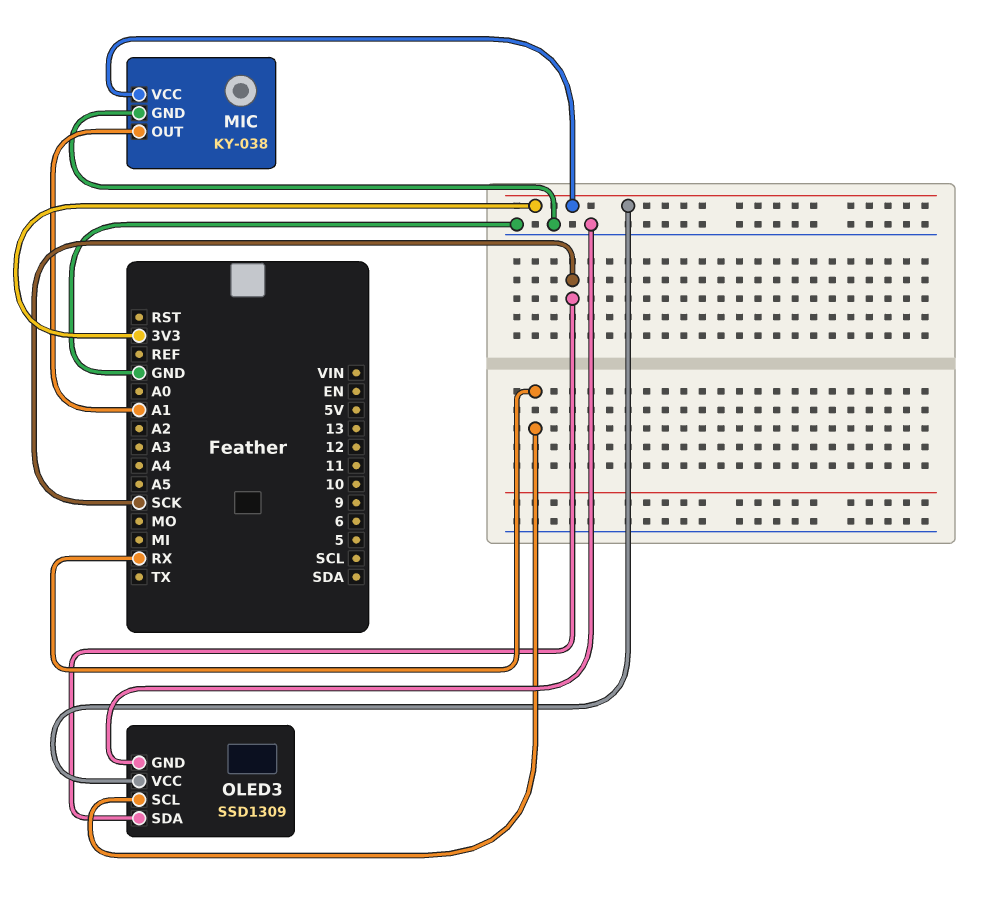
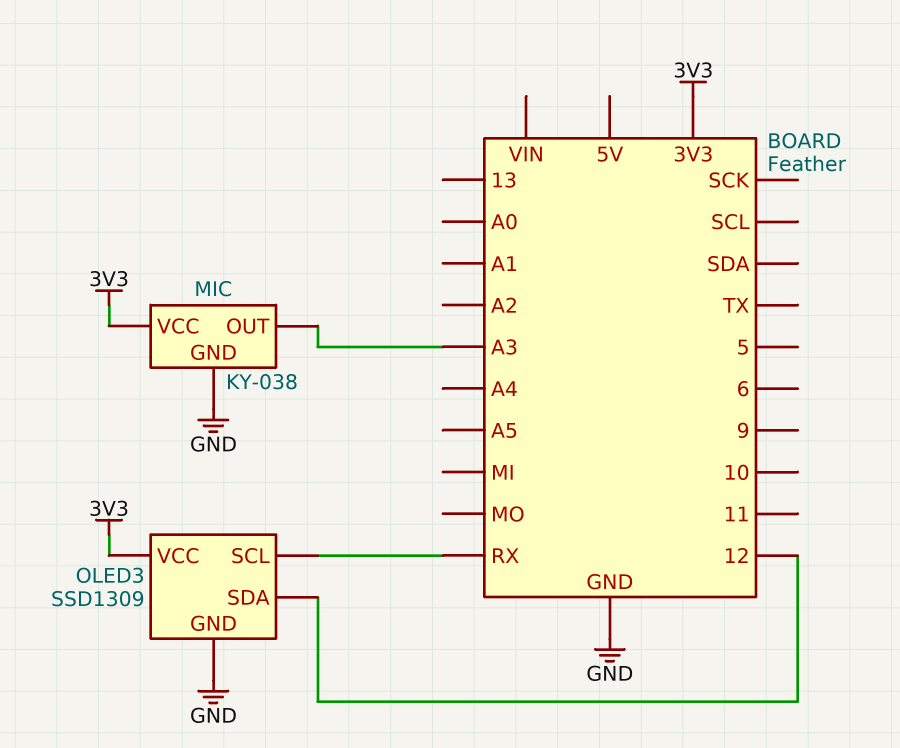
MIC pin OUT: A1 -> A3
OLED3 pin SDA: SCK -> 12

